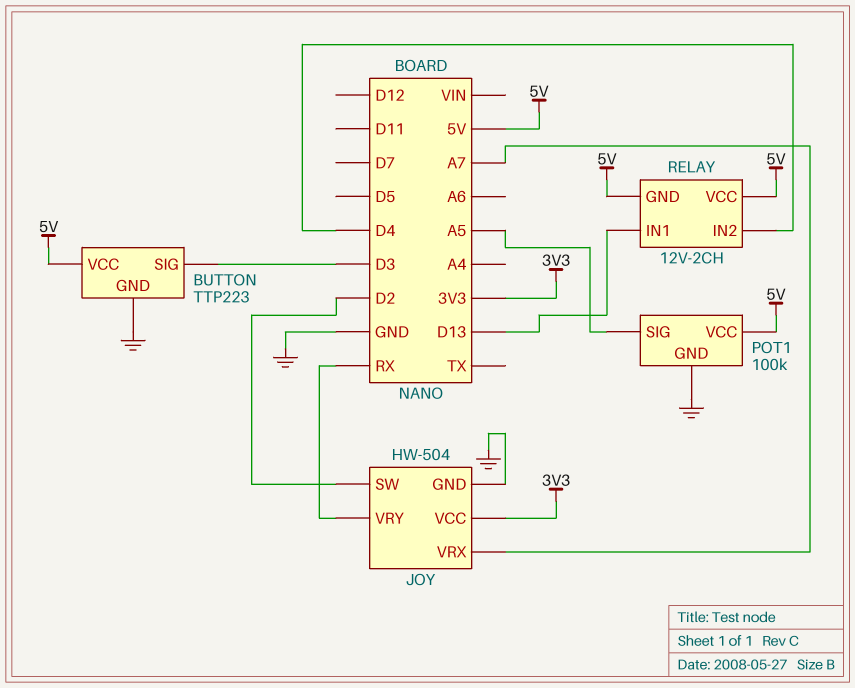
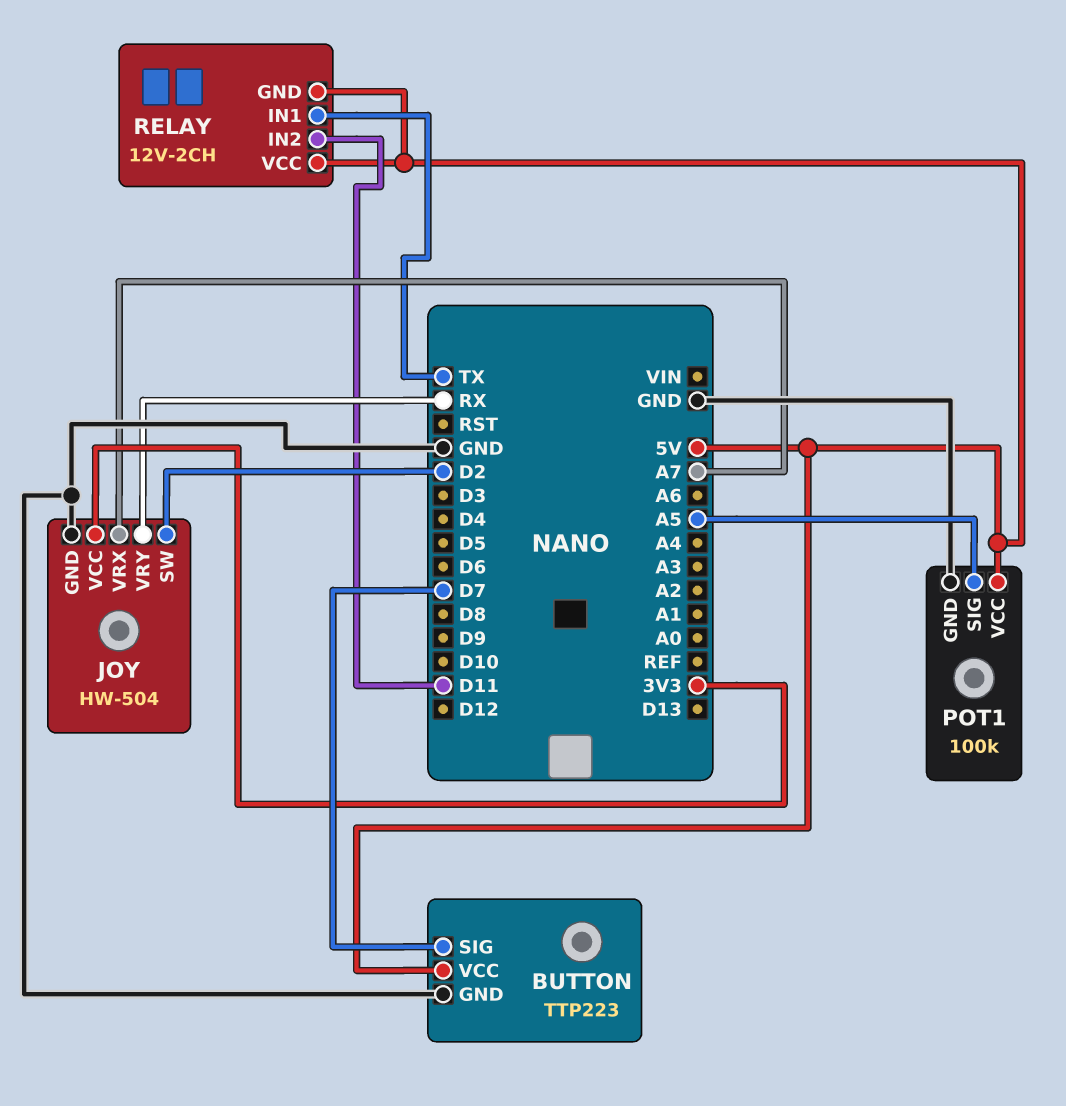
BUTTON pin SIG: D3 -> D7
RELAY pin IN1: D13 -> TX
RELAY pin IN2: D4 -> D11

